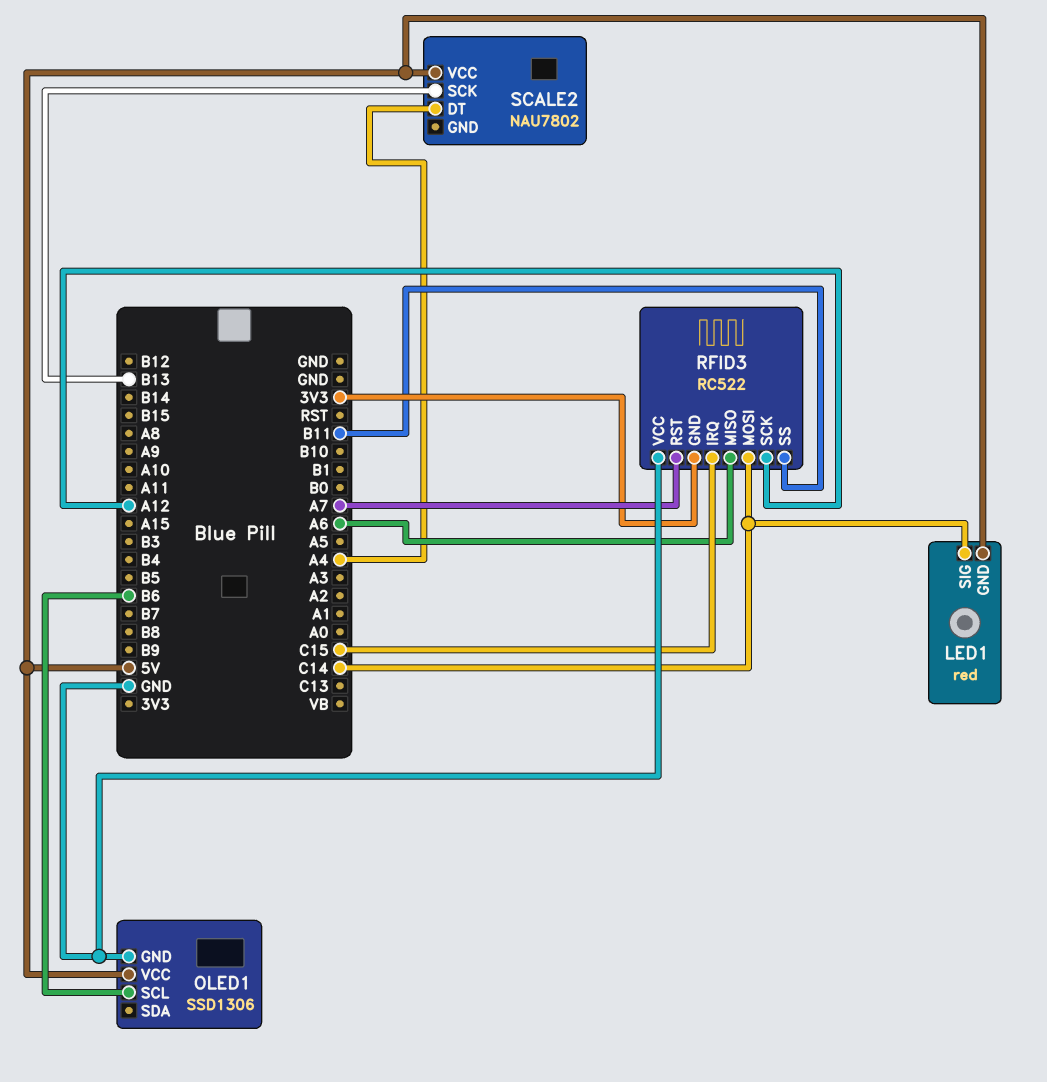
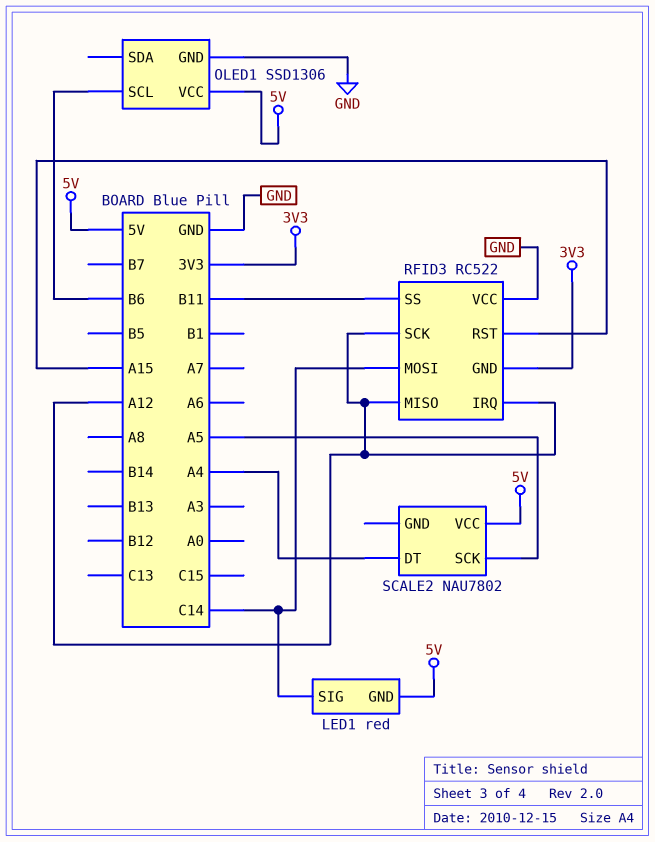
RFID3 pin IRQ: C15 -> A12
RFID3 pin MISO: A6 -> A12
RFID3 pin RST: A7 -> A15
SCALE2 pin SCK: B13 -> A5

